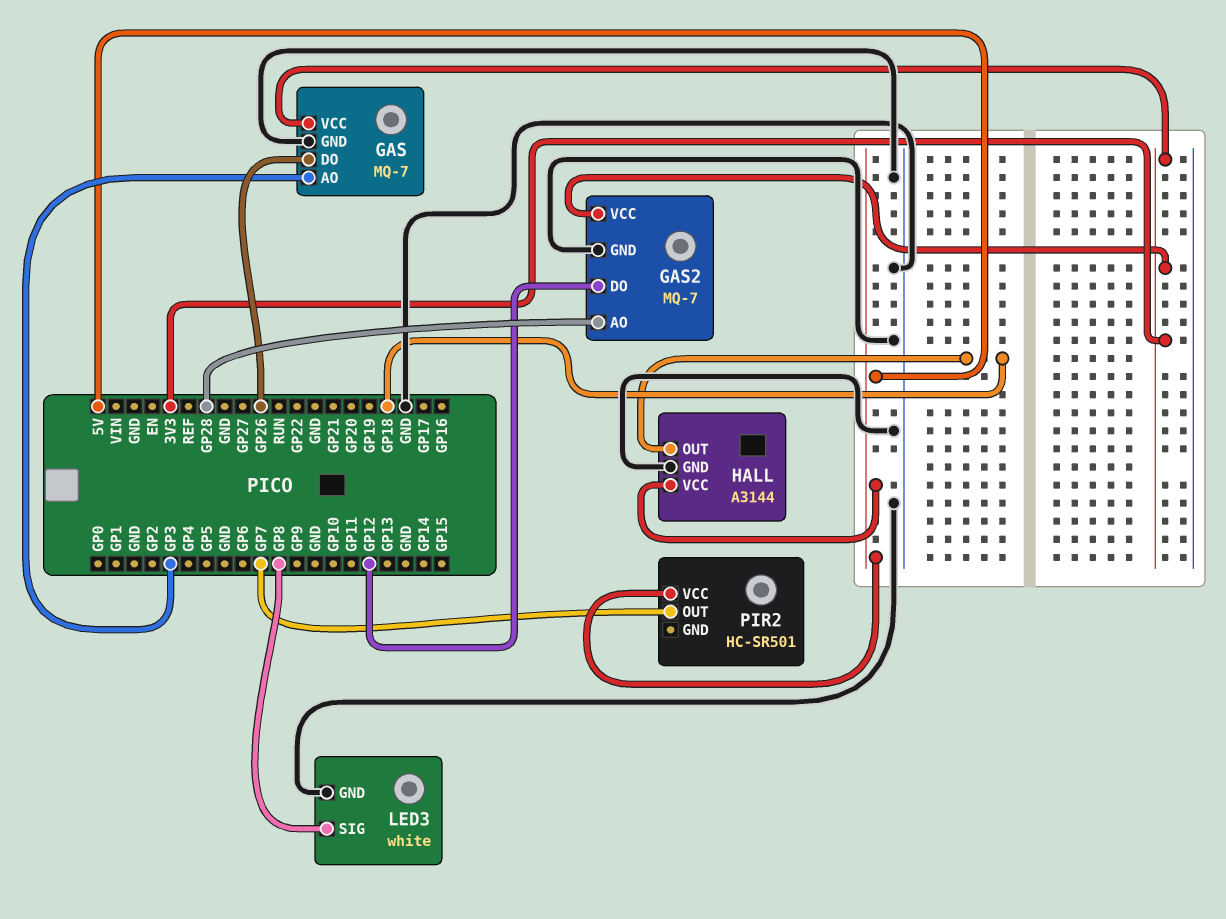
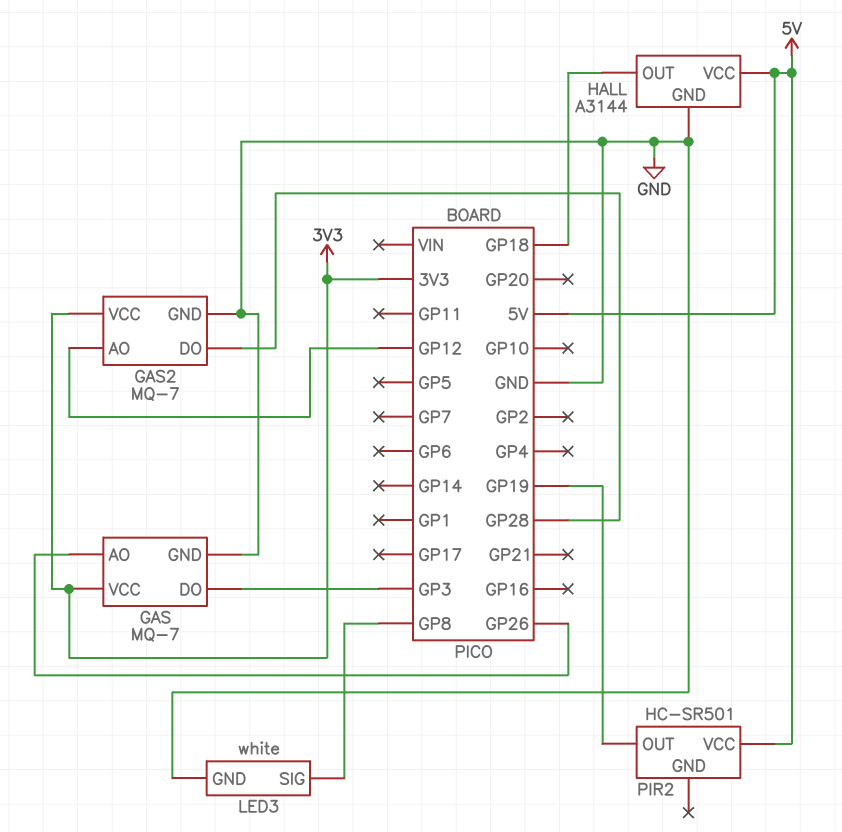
GAS pin AO: GP3 -> GP26
GAS pin DO: GP26 -> GP3
GAS2 pin AO: GP28 -> GP12
GAS2 pin DO: GP12 -> GP28
PIR2 pin OUT: GP7 -> GP19

